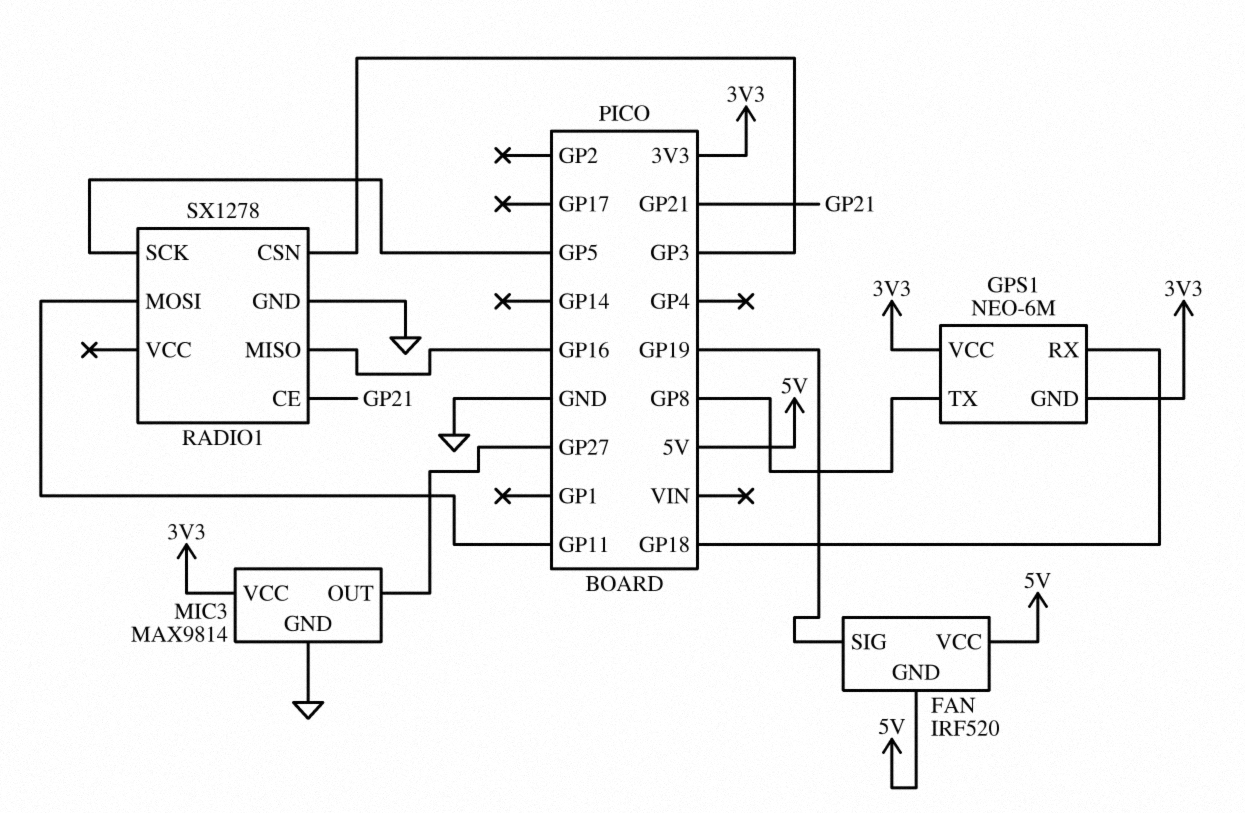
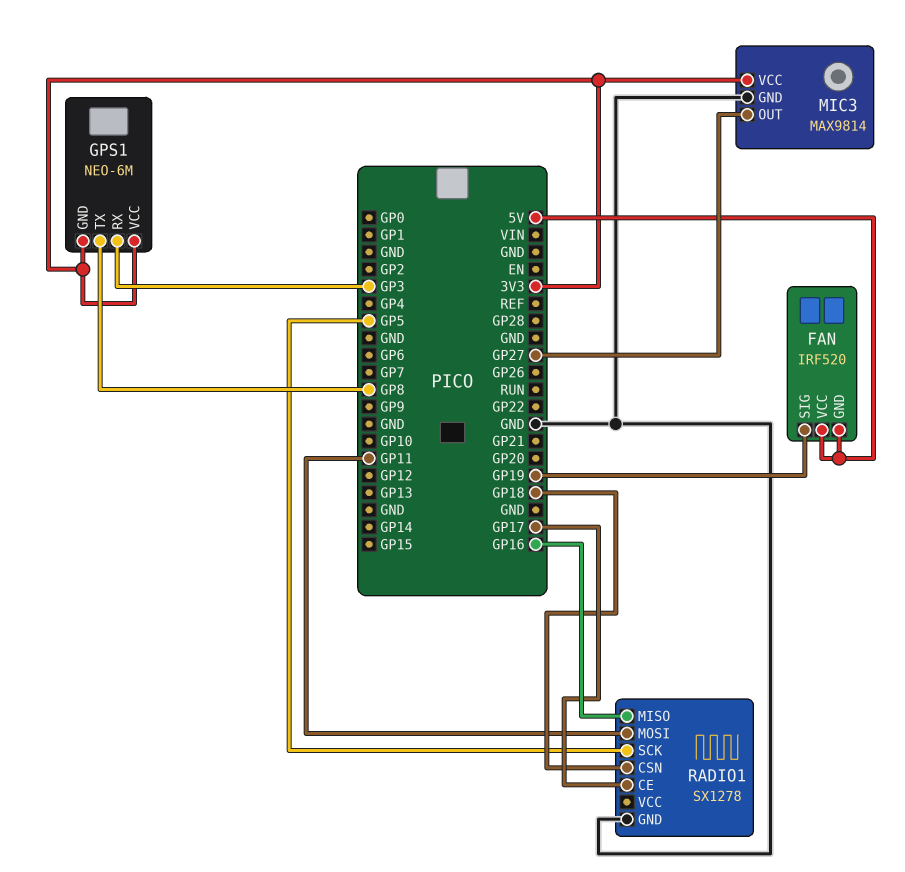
GPS1 pin RX: GP18 -> GP3
RADIO1 pin CE: GP21 -> GP17
RADIO1 pin CSN: GP3 -> GP18

